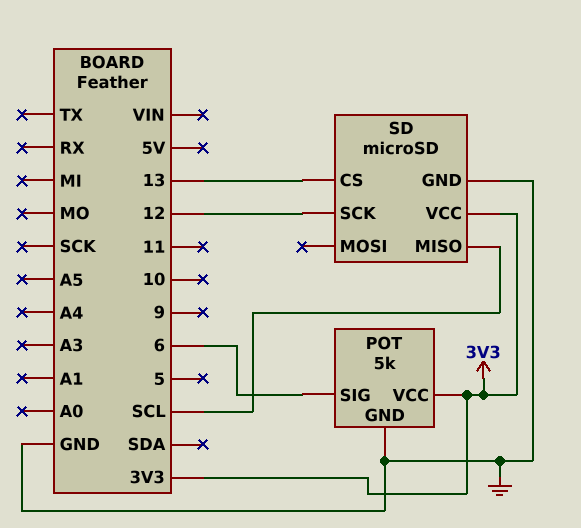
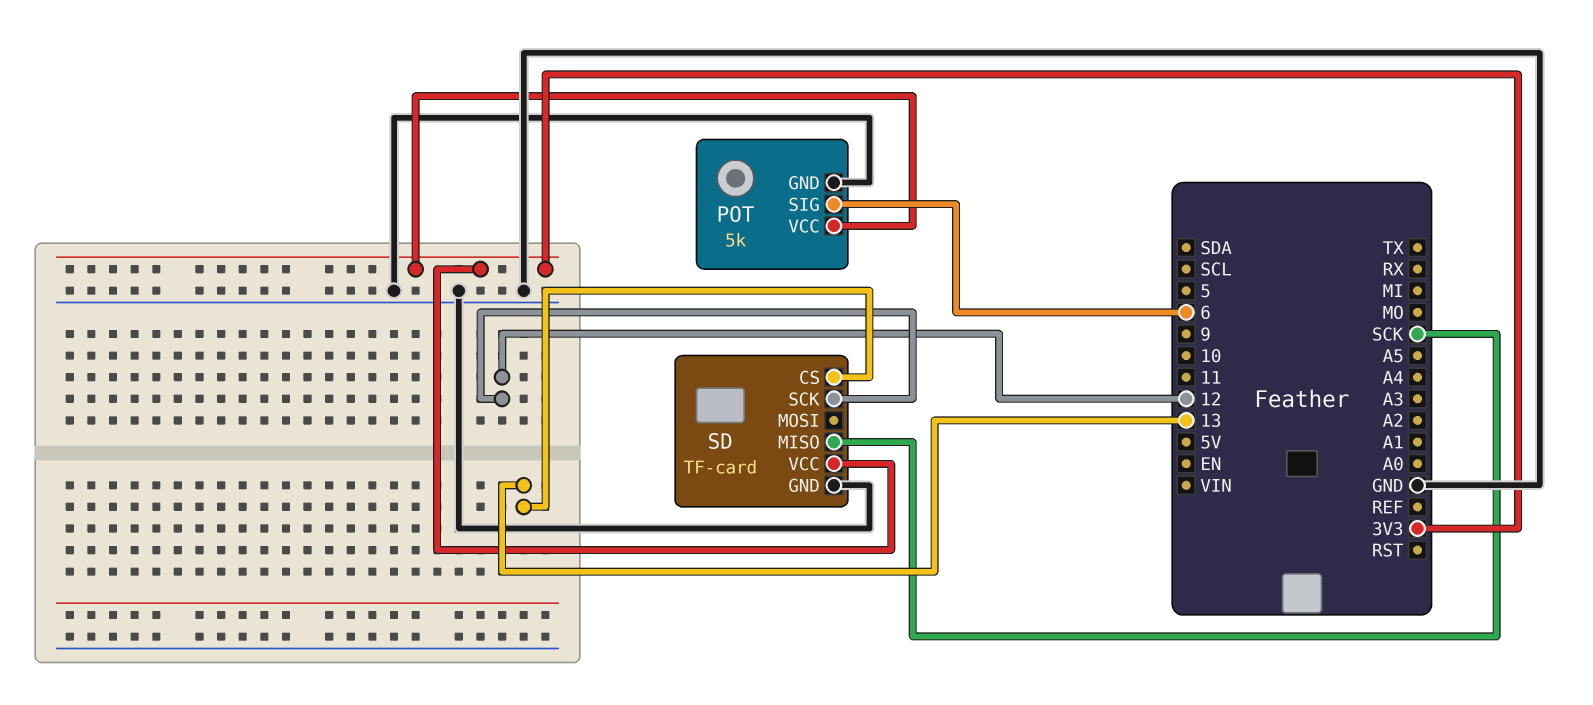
SD: microSD -> TF-card
SD pin MISO: SCL -> SCK

